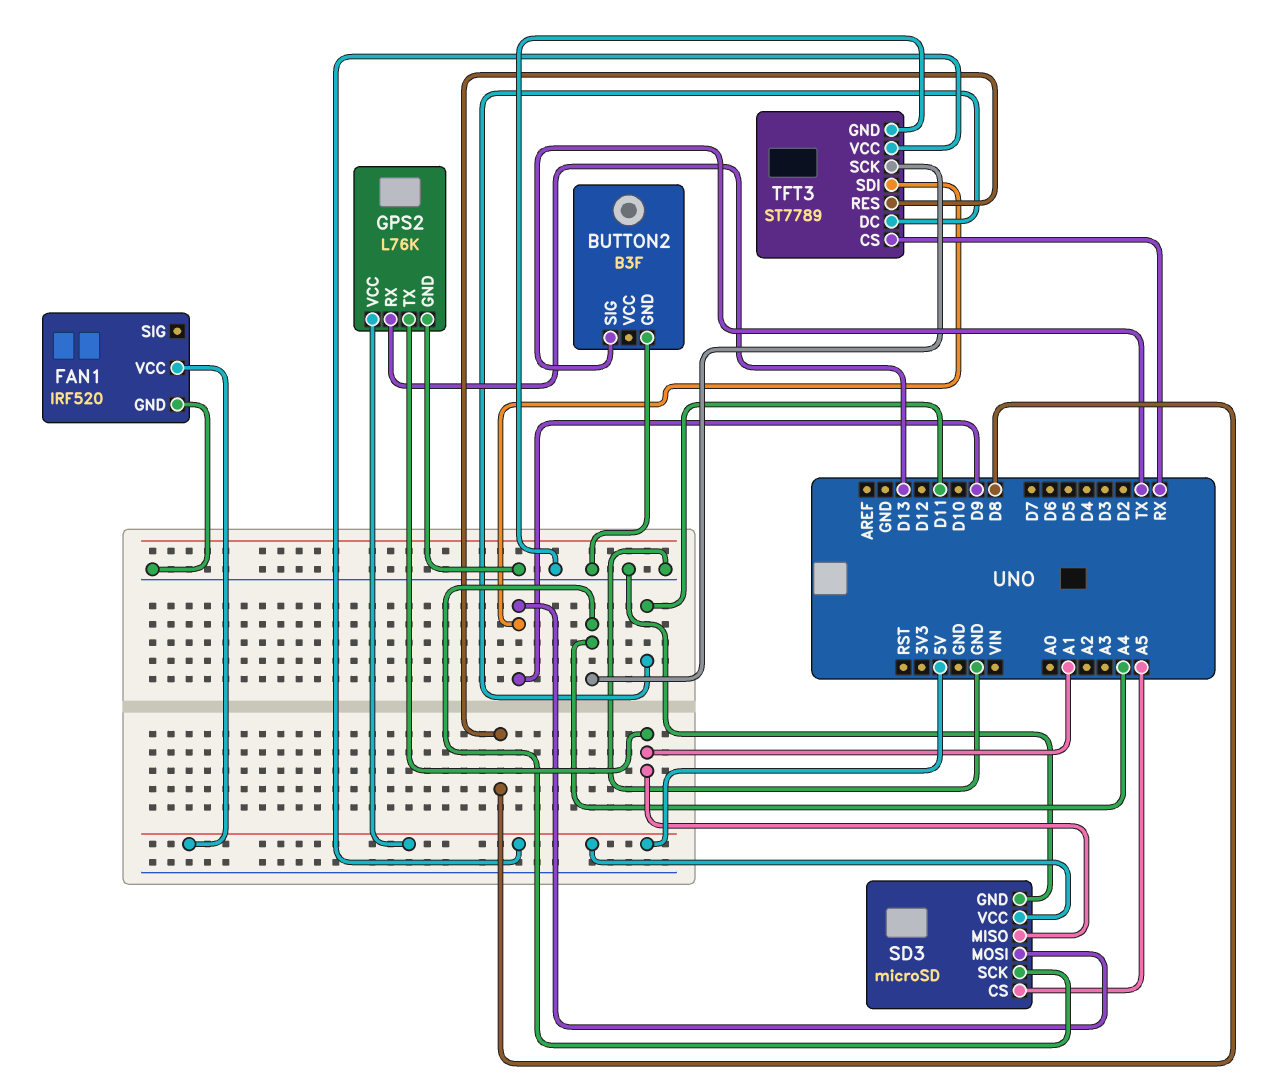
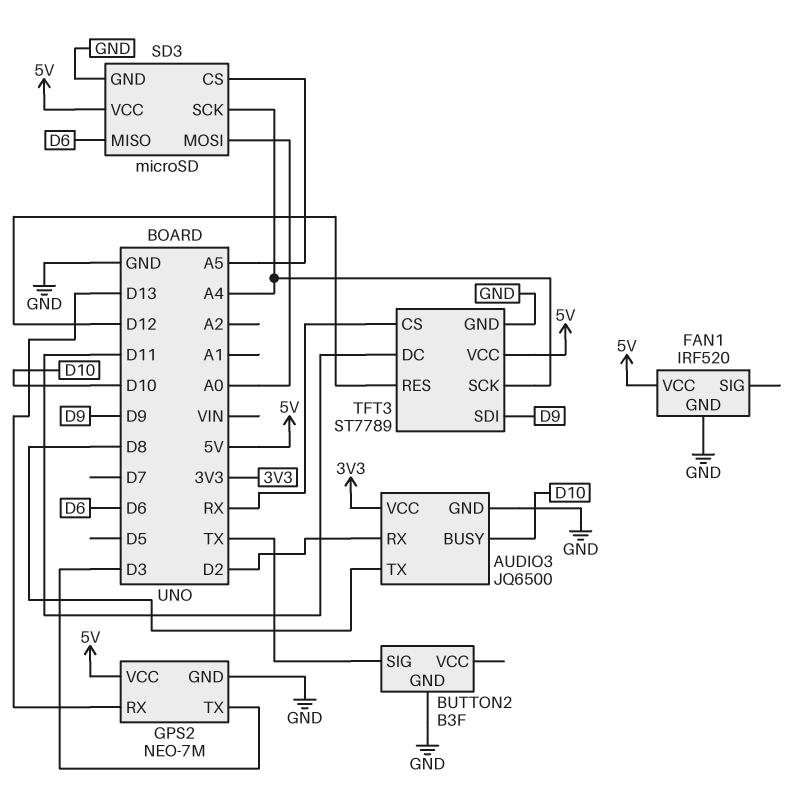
AUDIO3: none -> JQ6500
AUDIO3 pin BUSY: none -> D10
AUDIO3 pin GND: none -> GND
AUDIO3 pin RX: none -> D2
AUDIO3 pin TX: none -> D8
AUDIO3 pin VCC: none -> 3V3
GPS2: L76K -> NEO-7M
GPS2 pin TX: A1 -> D3
SD3 pin MISO: A1 -> D6
SD3 pin MOSI: D9 -> A0
TFT3 pin RES: D8 -> D12

